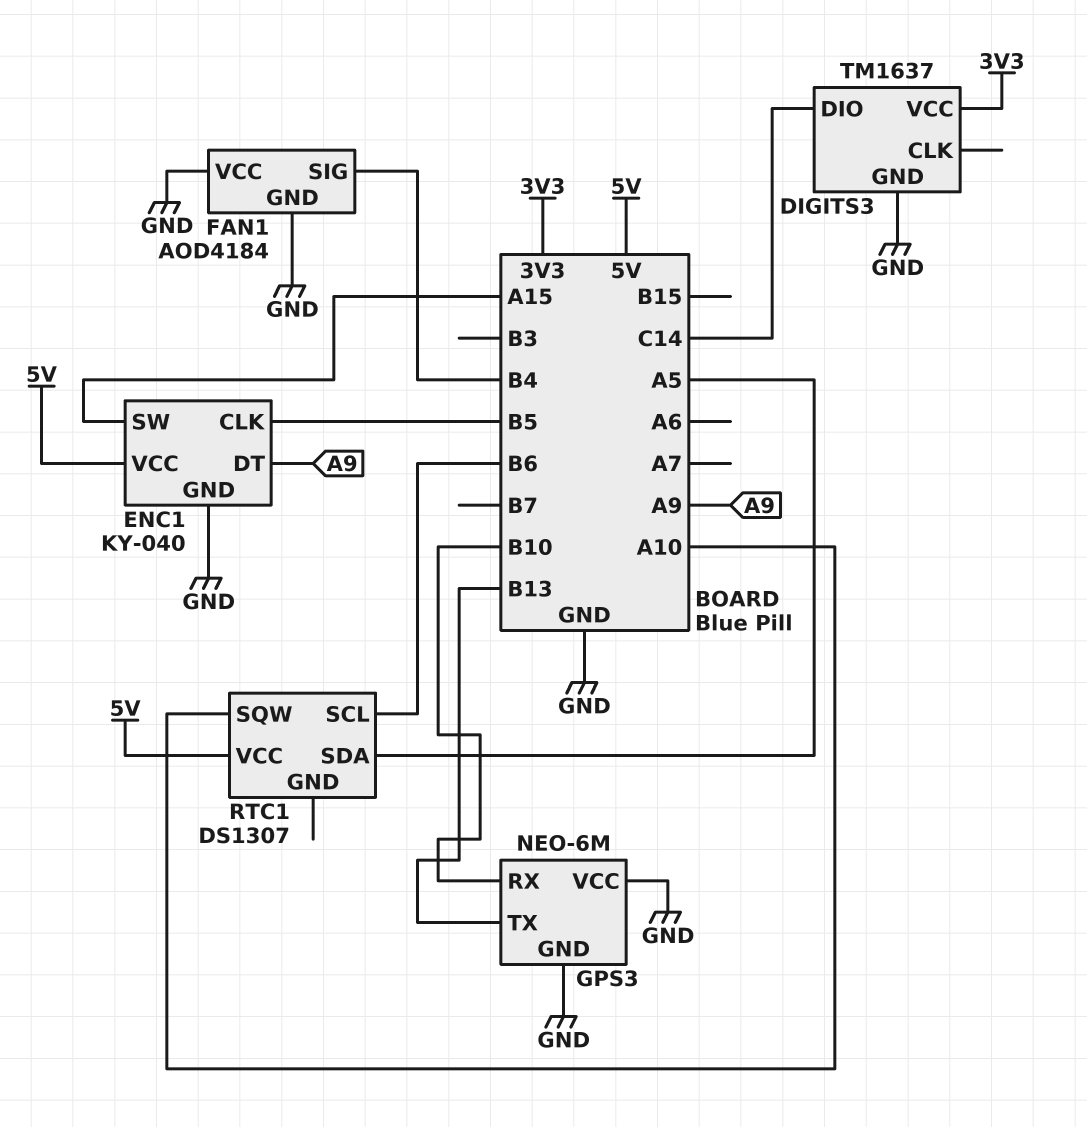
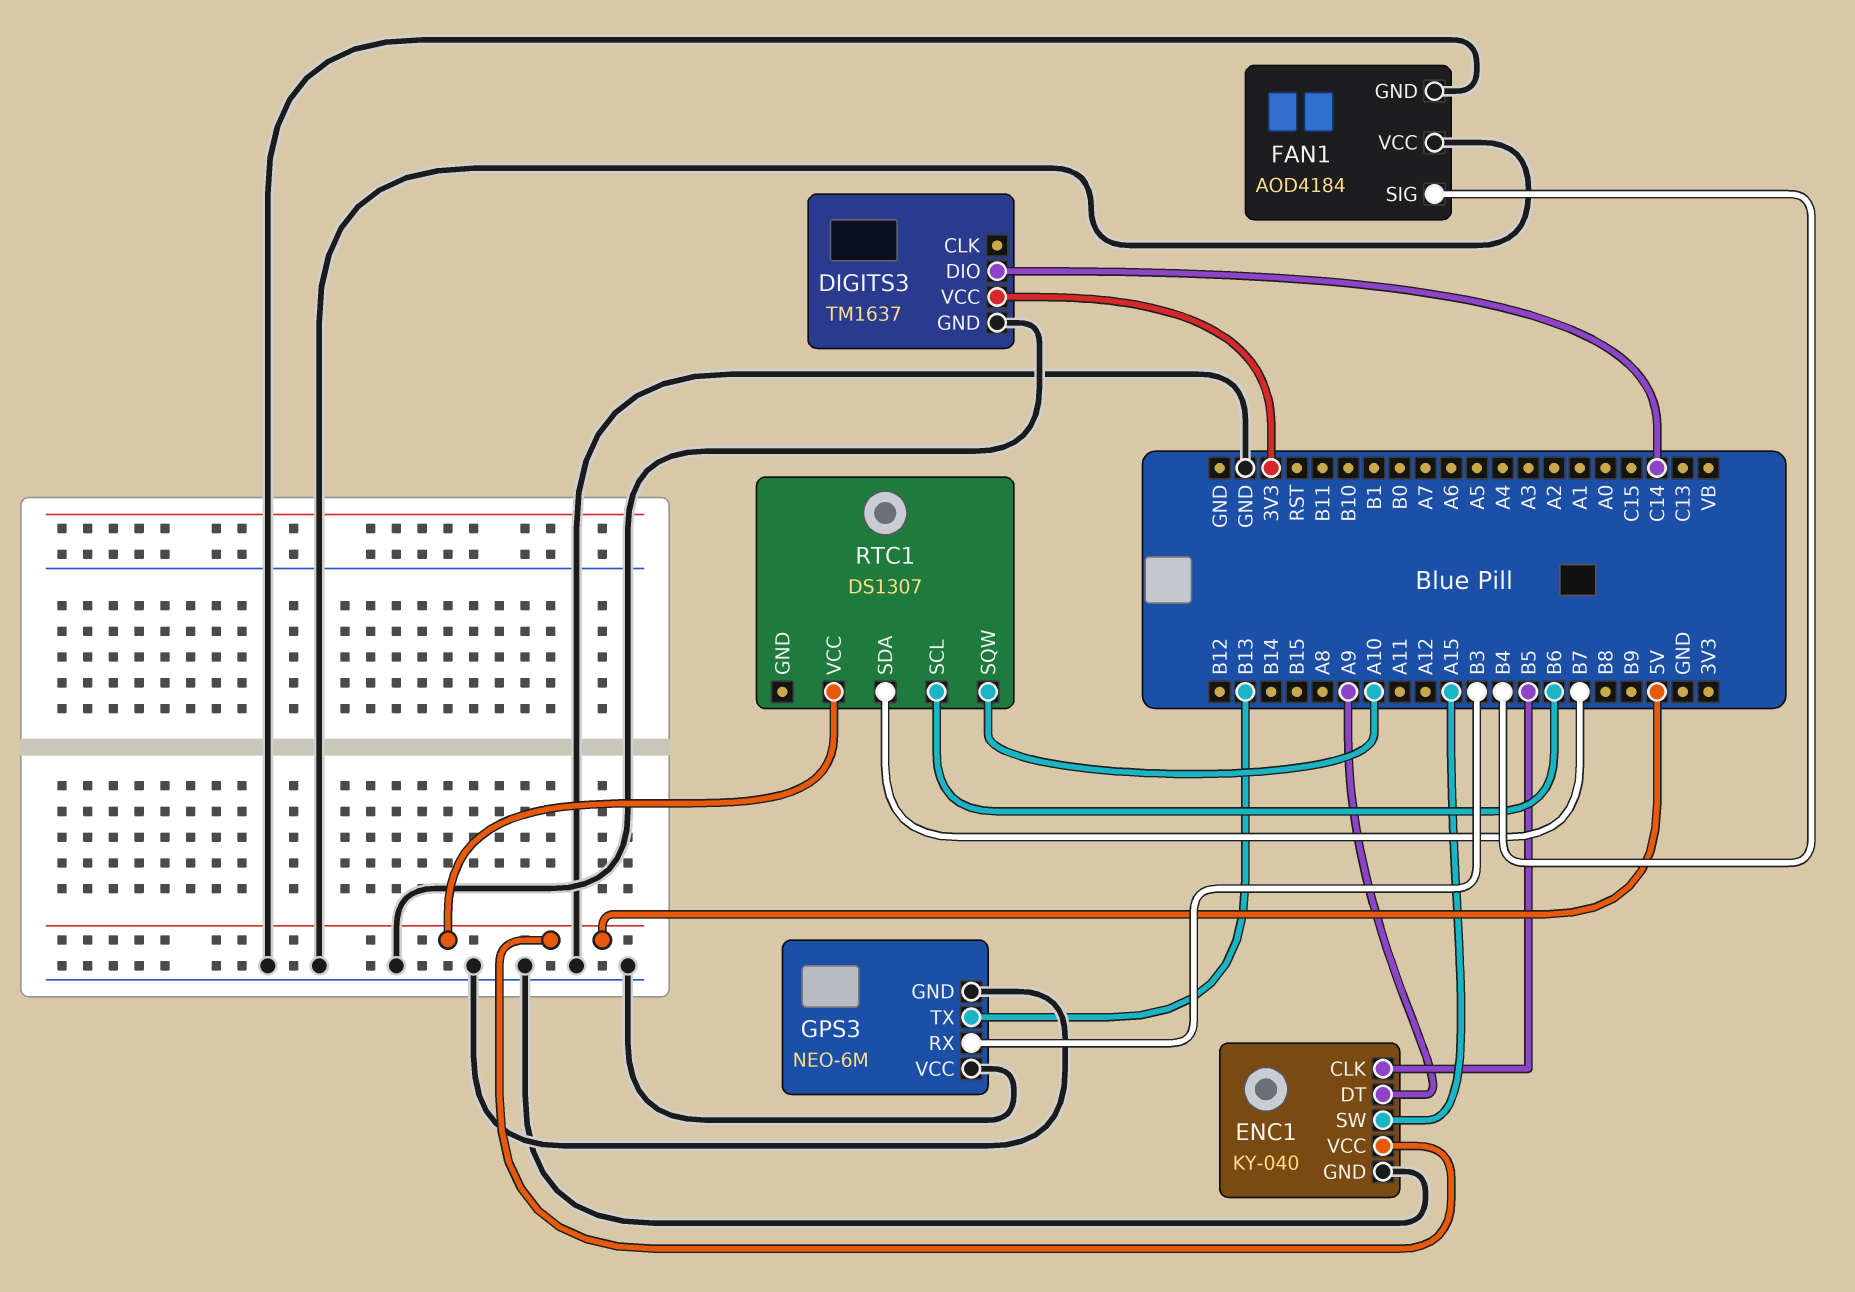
GPS3 pin RX: B10 -> B3
RTC1 pin SDA: A5 -> B7

